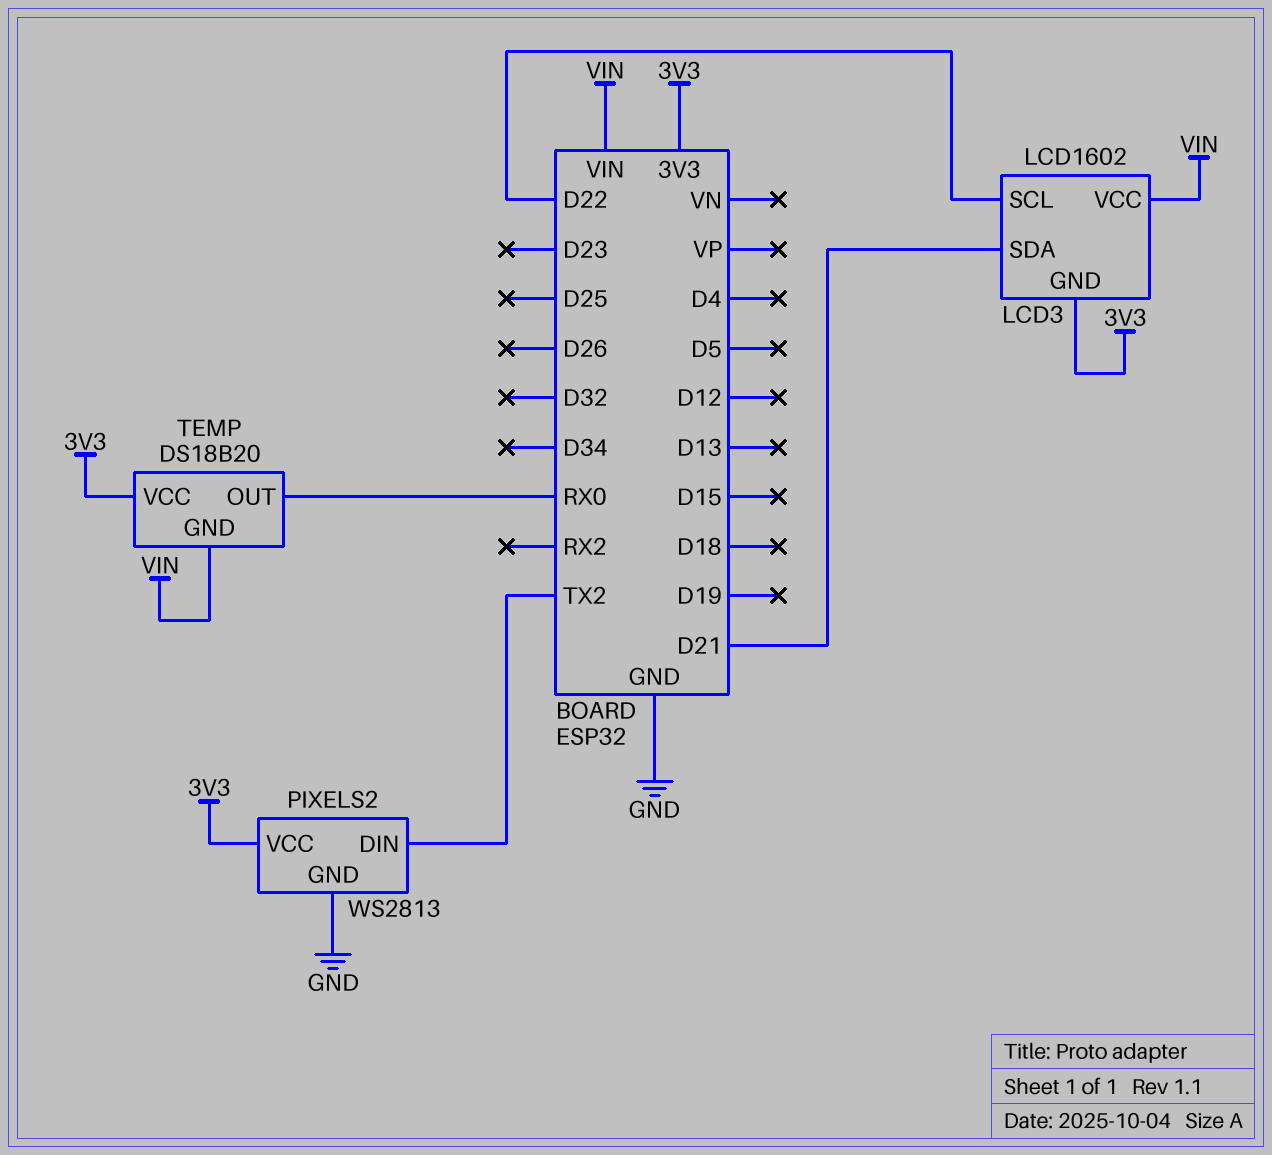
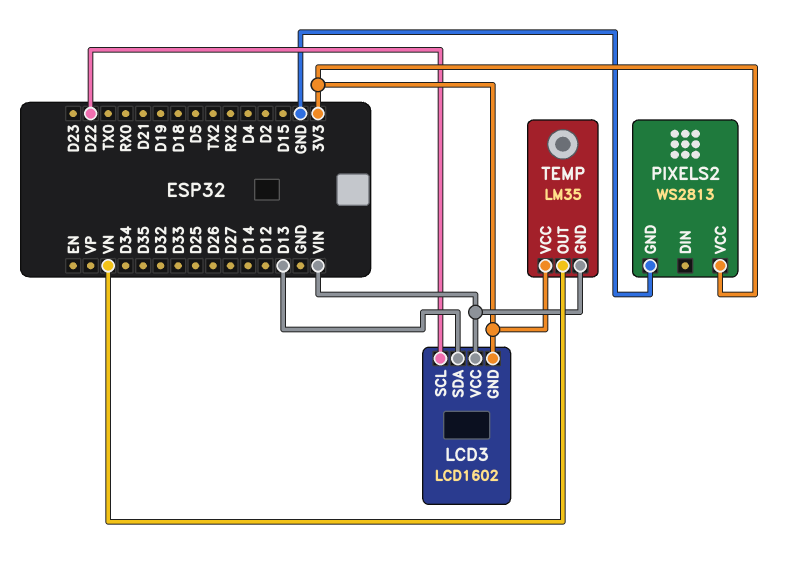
LCD3 pin SDA: D21 -> D13
PIXELS2 pin DIN: TX2 -> none
TEMP: DS18B20 -> LM35
TEMP pin OUT: RX0 -> VN

